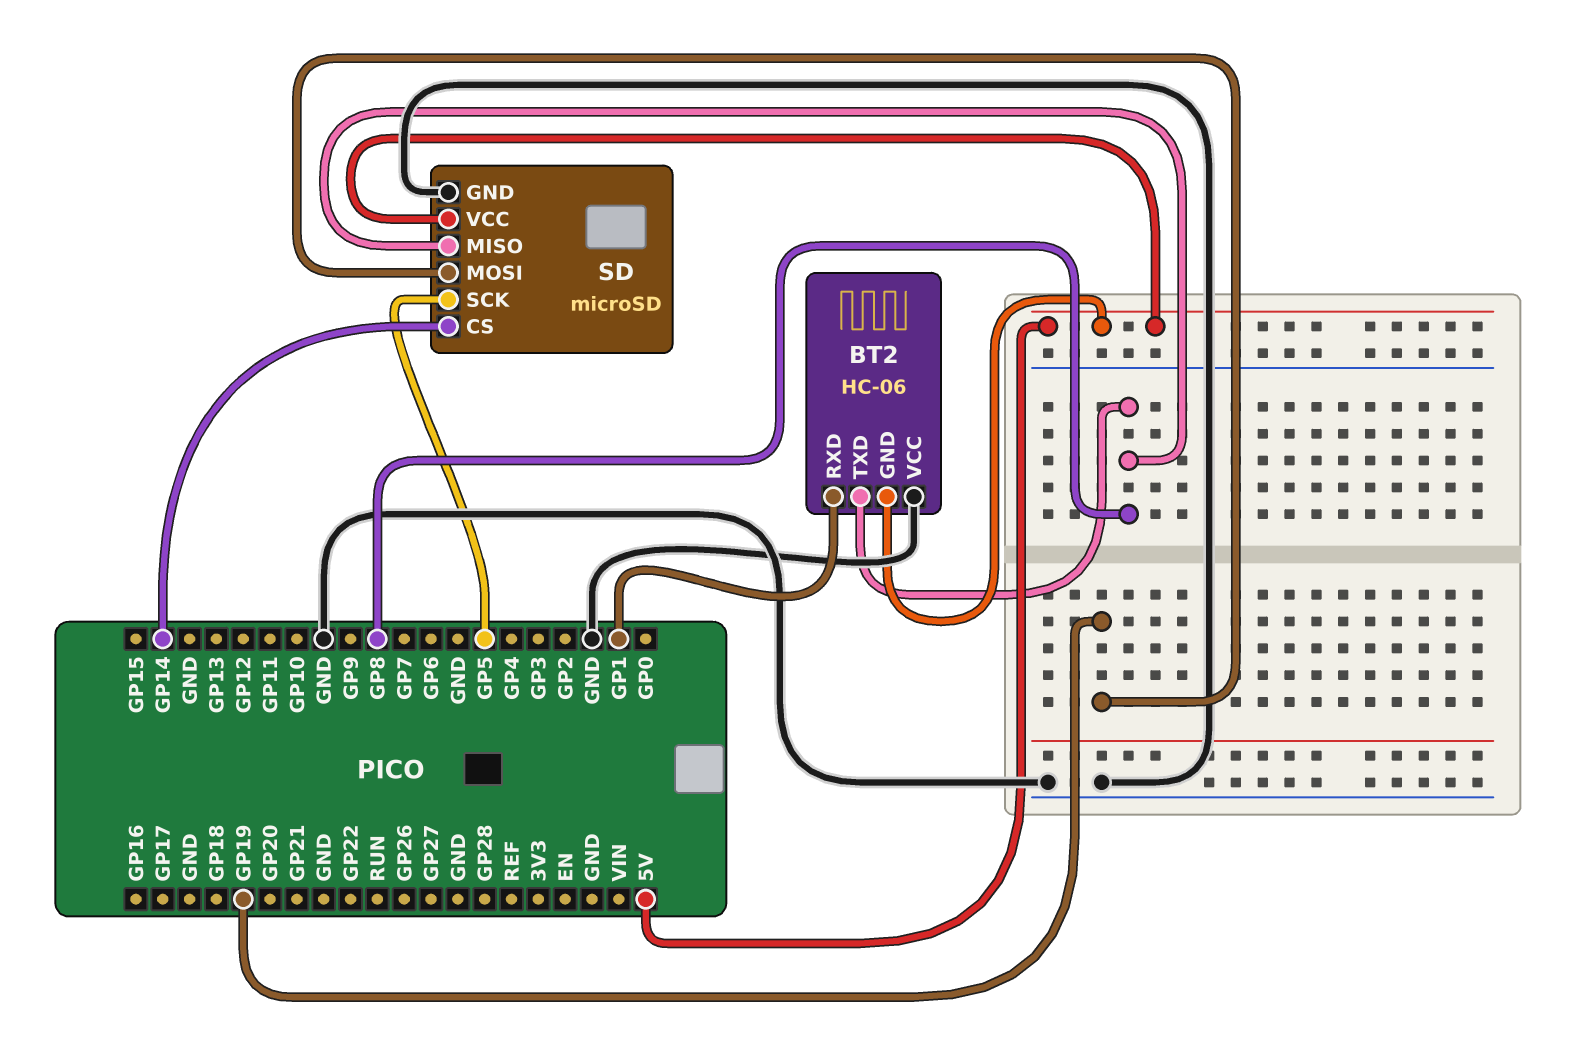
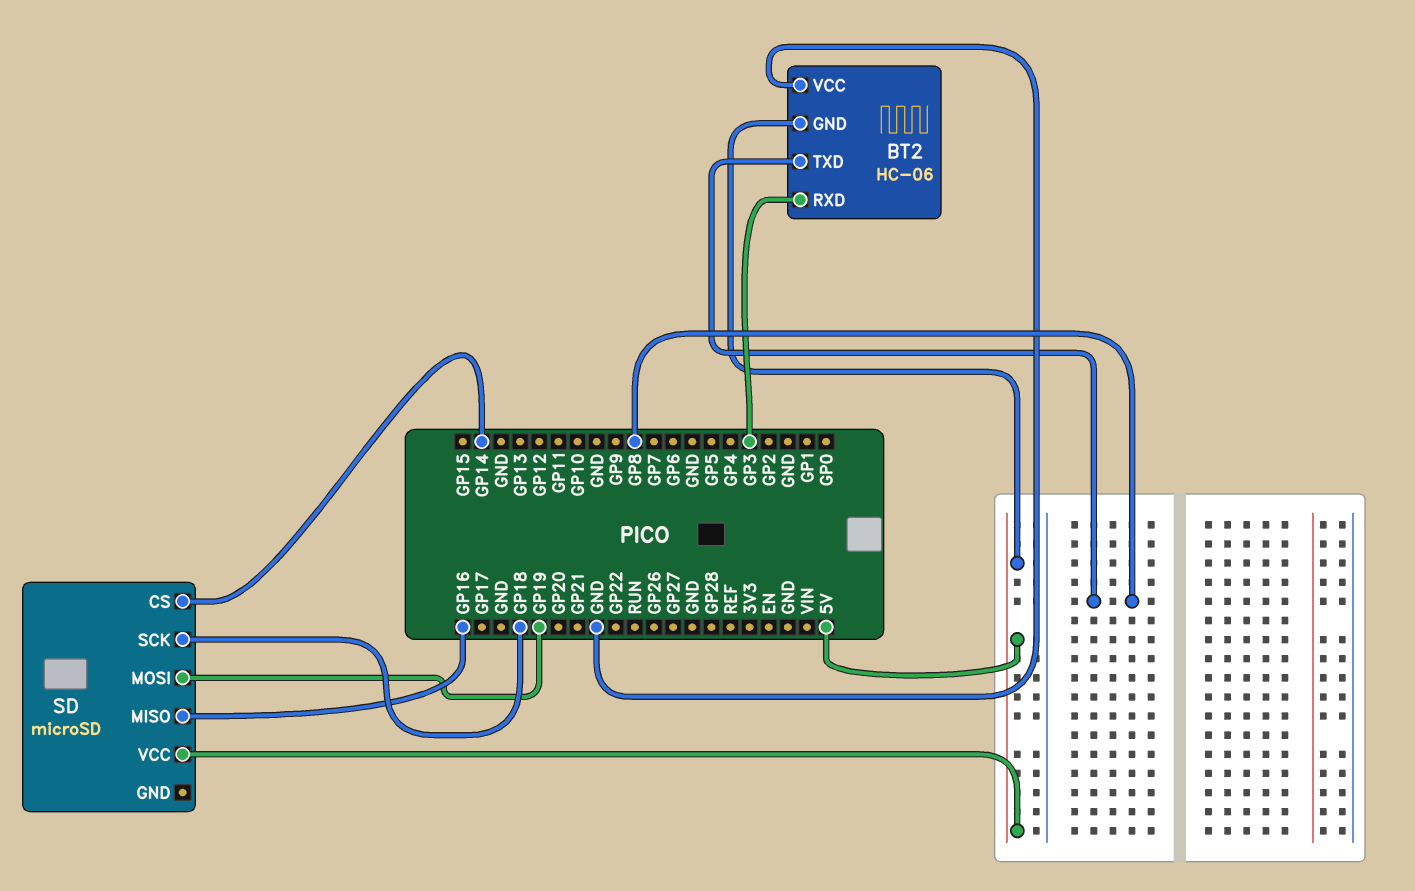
BT2 pin RXD: GP1 -> GP3
SD pin GND: GND -> none
SD pin MISO: GP8 -> GP16
SD pin SCK: GP5 -> GP18

